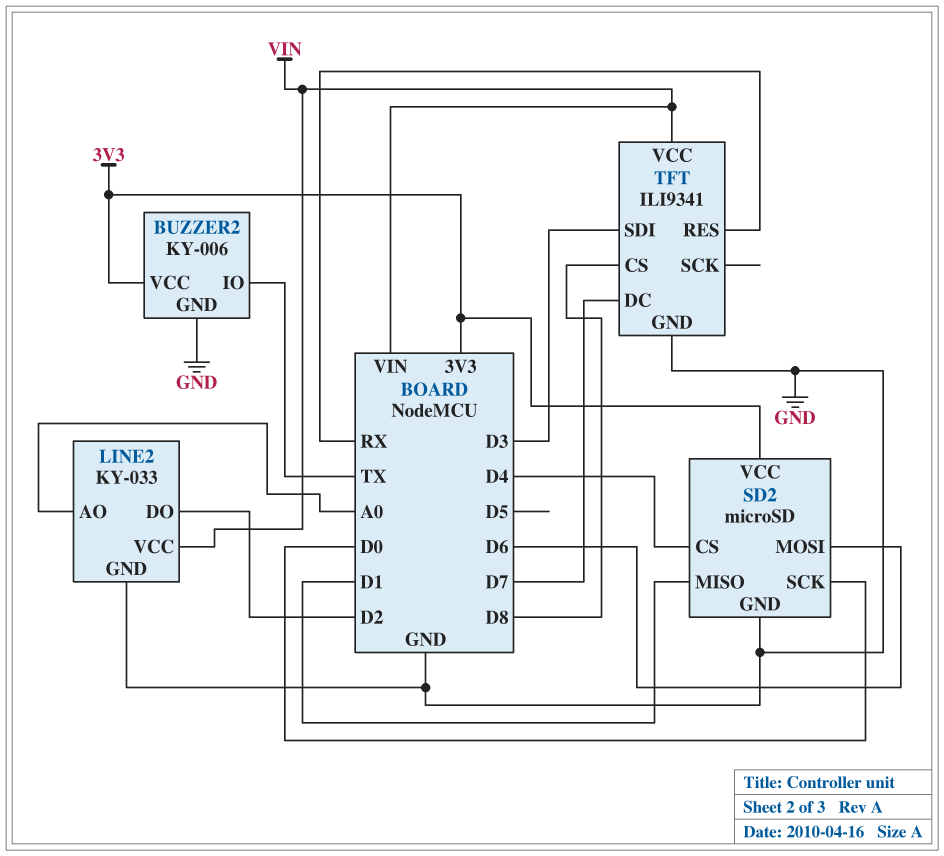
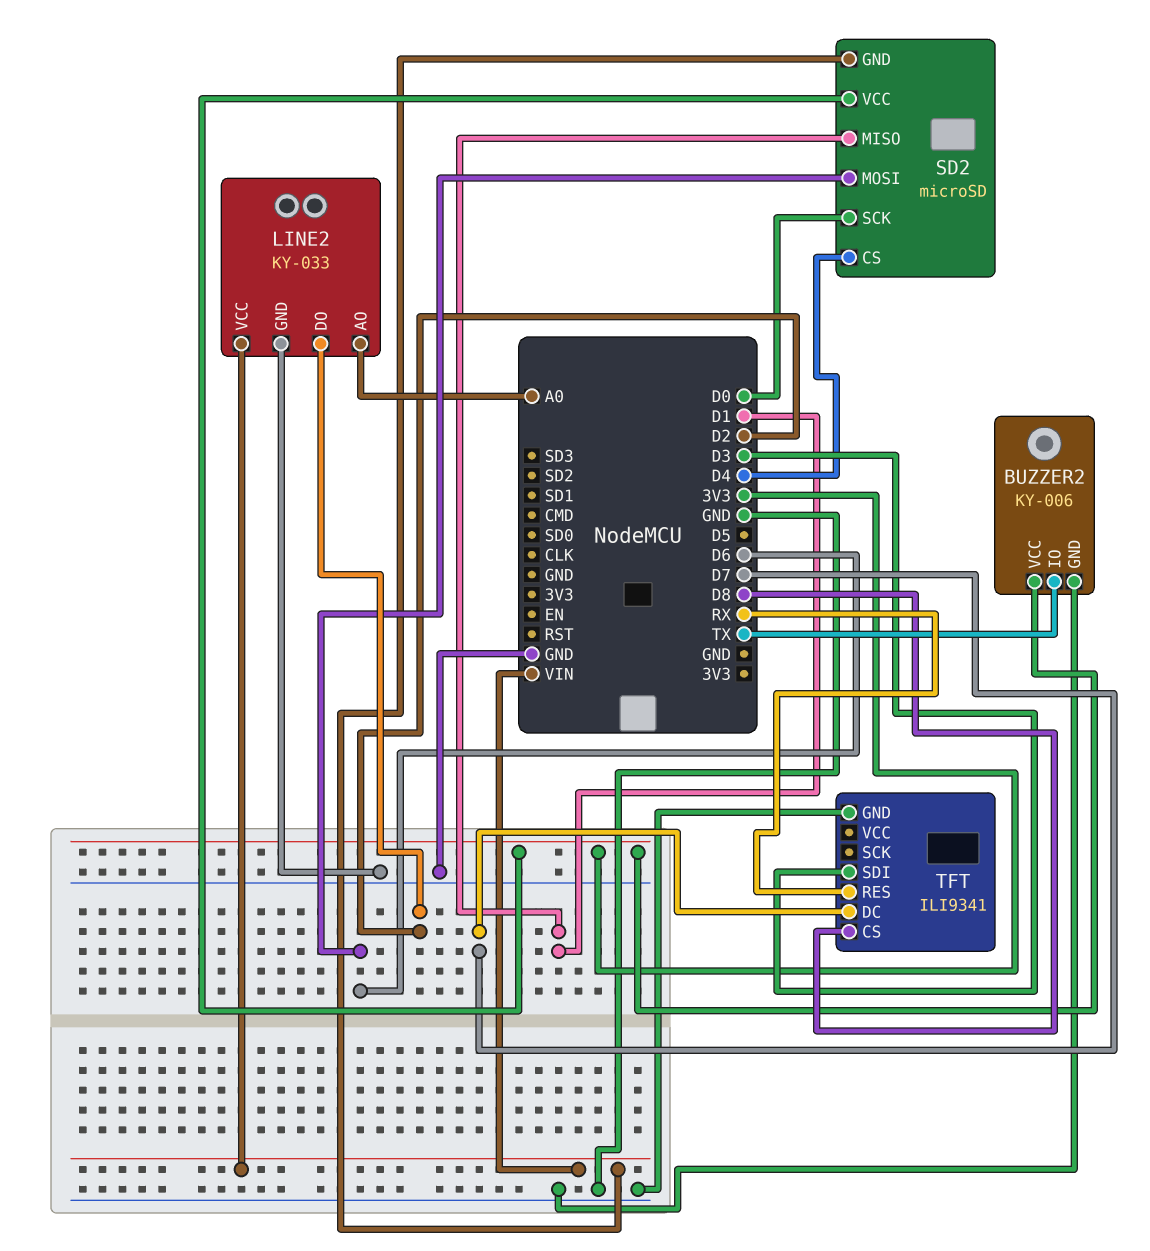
SD2 pin GND: GND -> VIN
TFT pin VCC: VIN -> none

